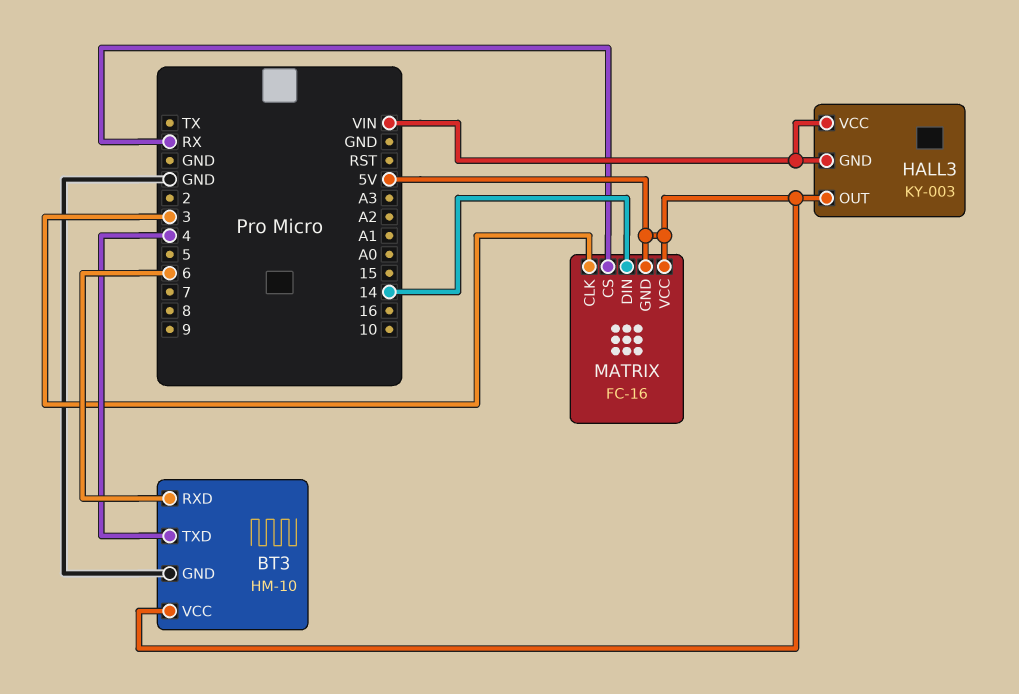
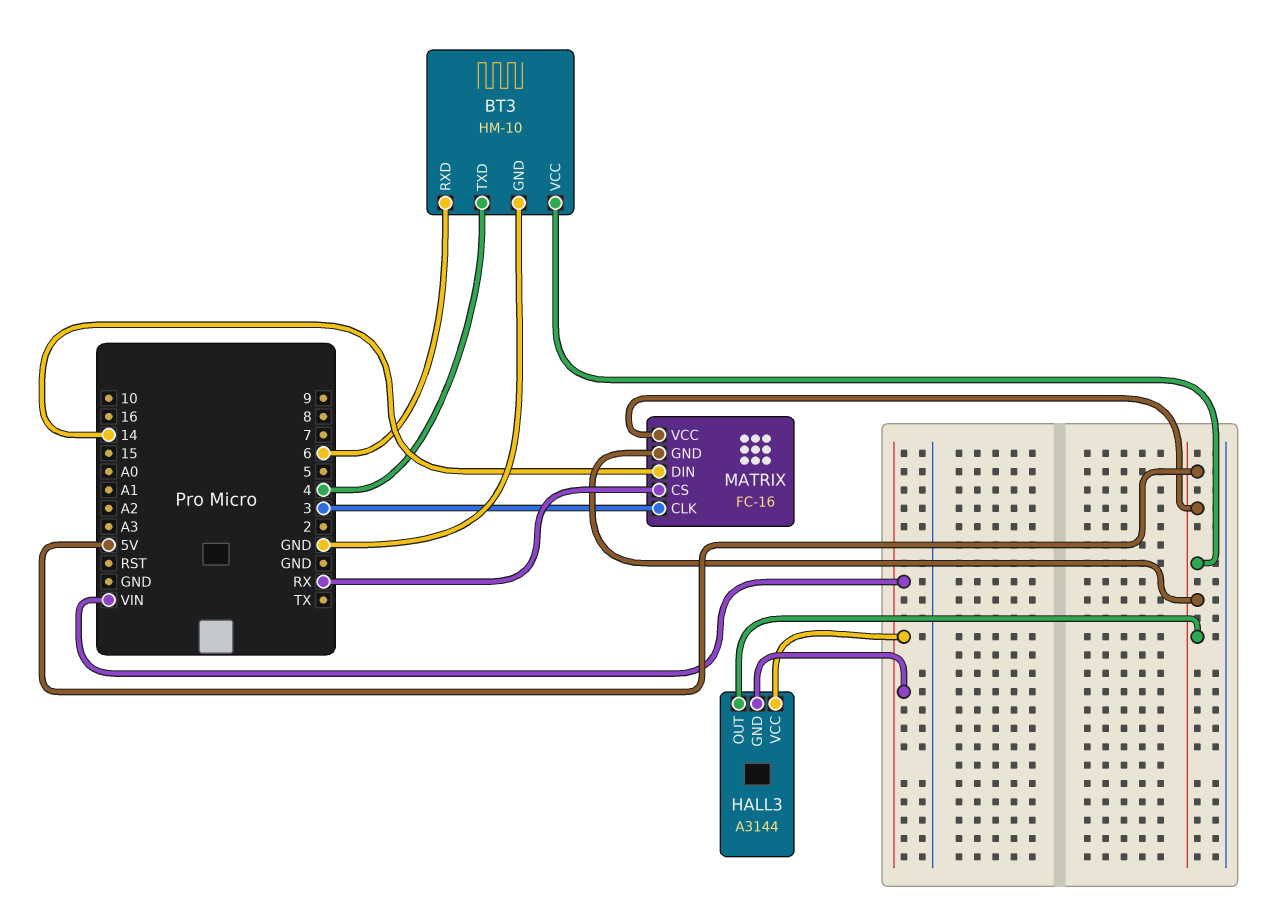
HALL3: KY-003 -> A3144

